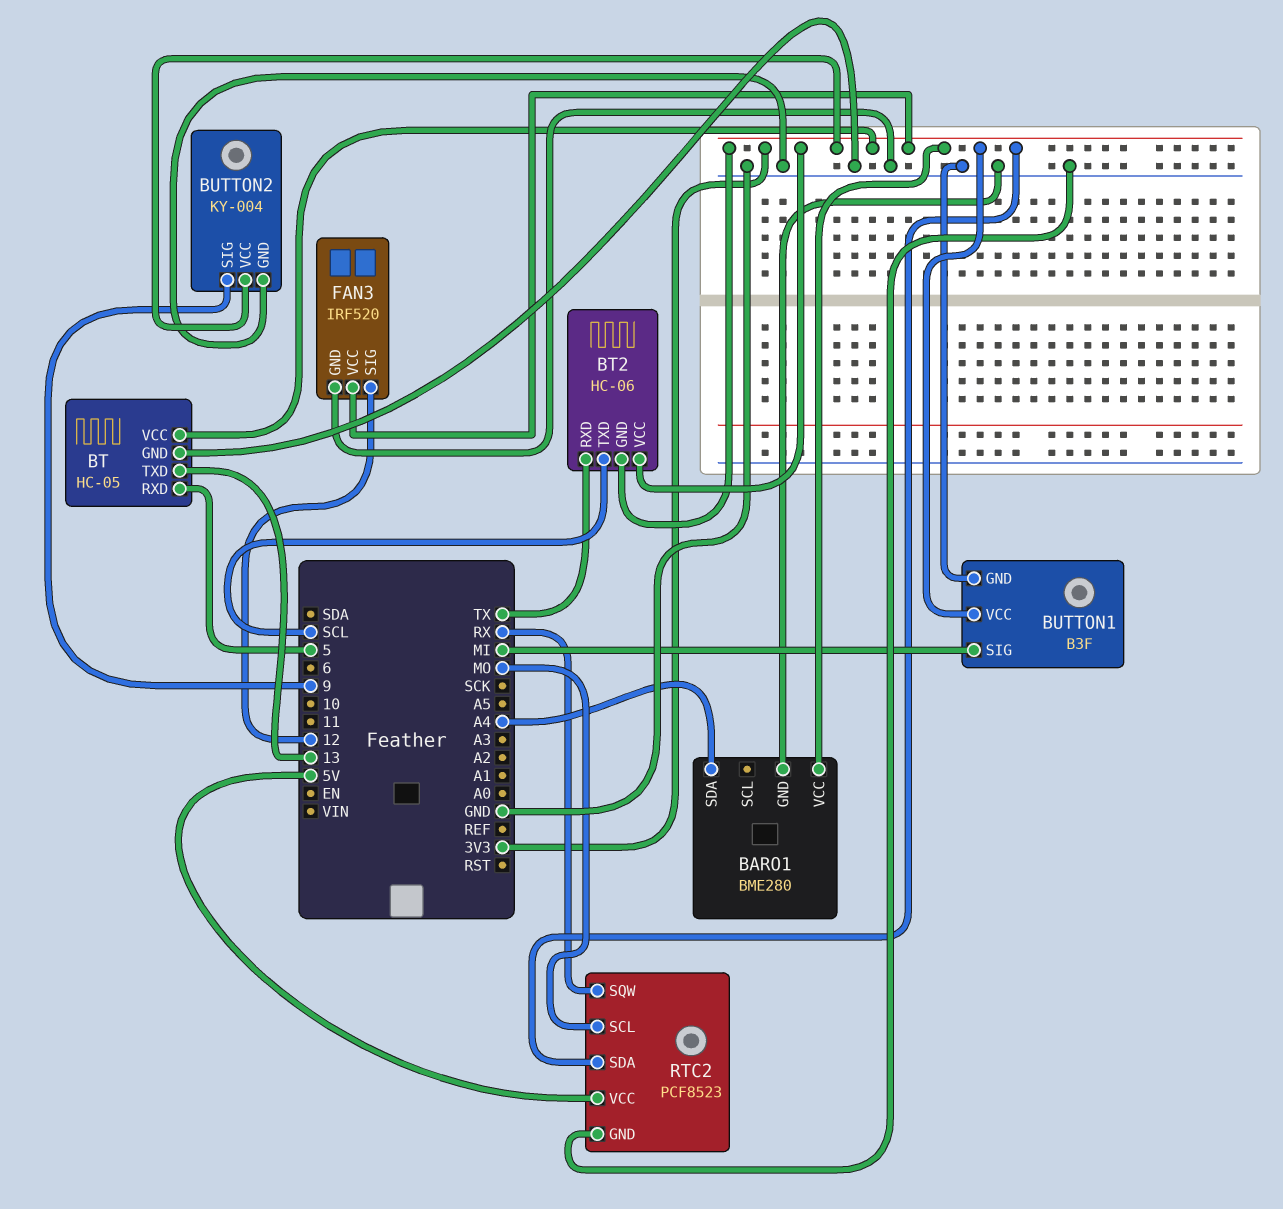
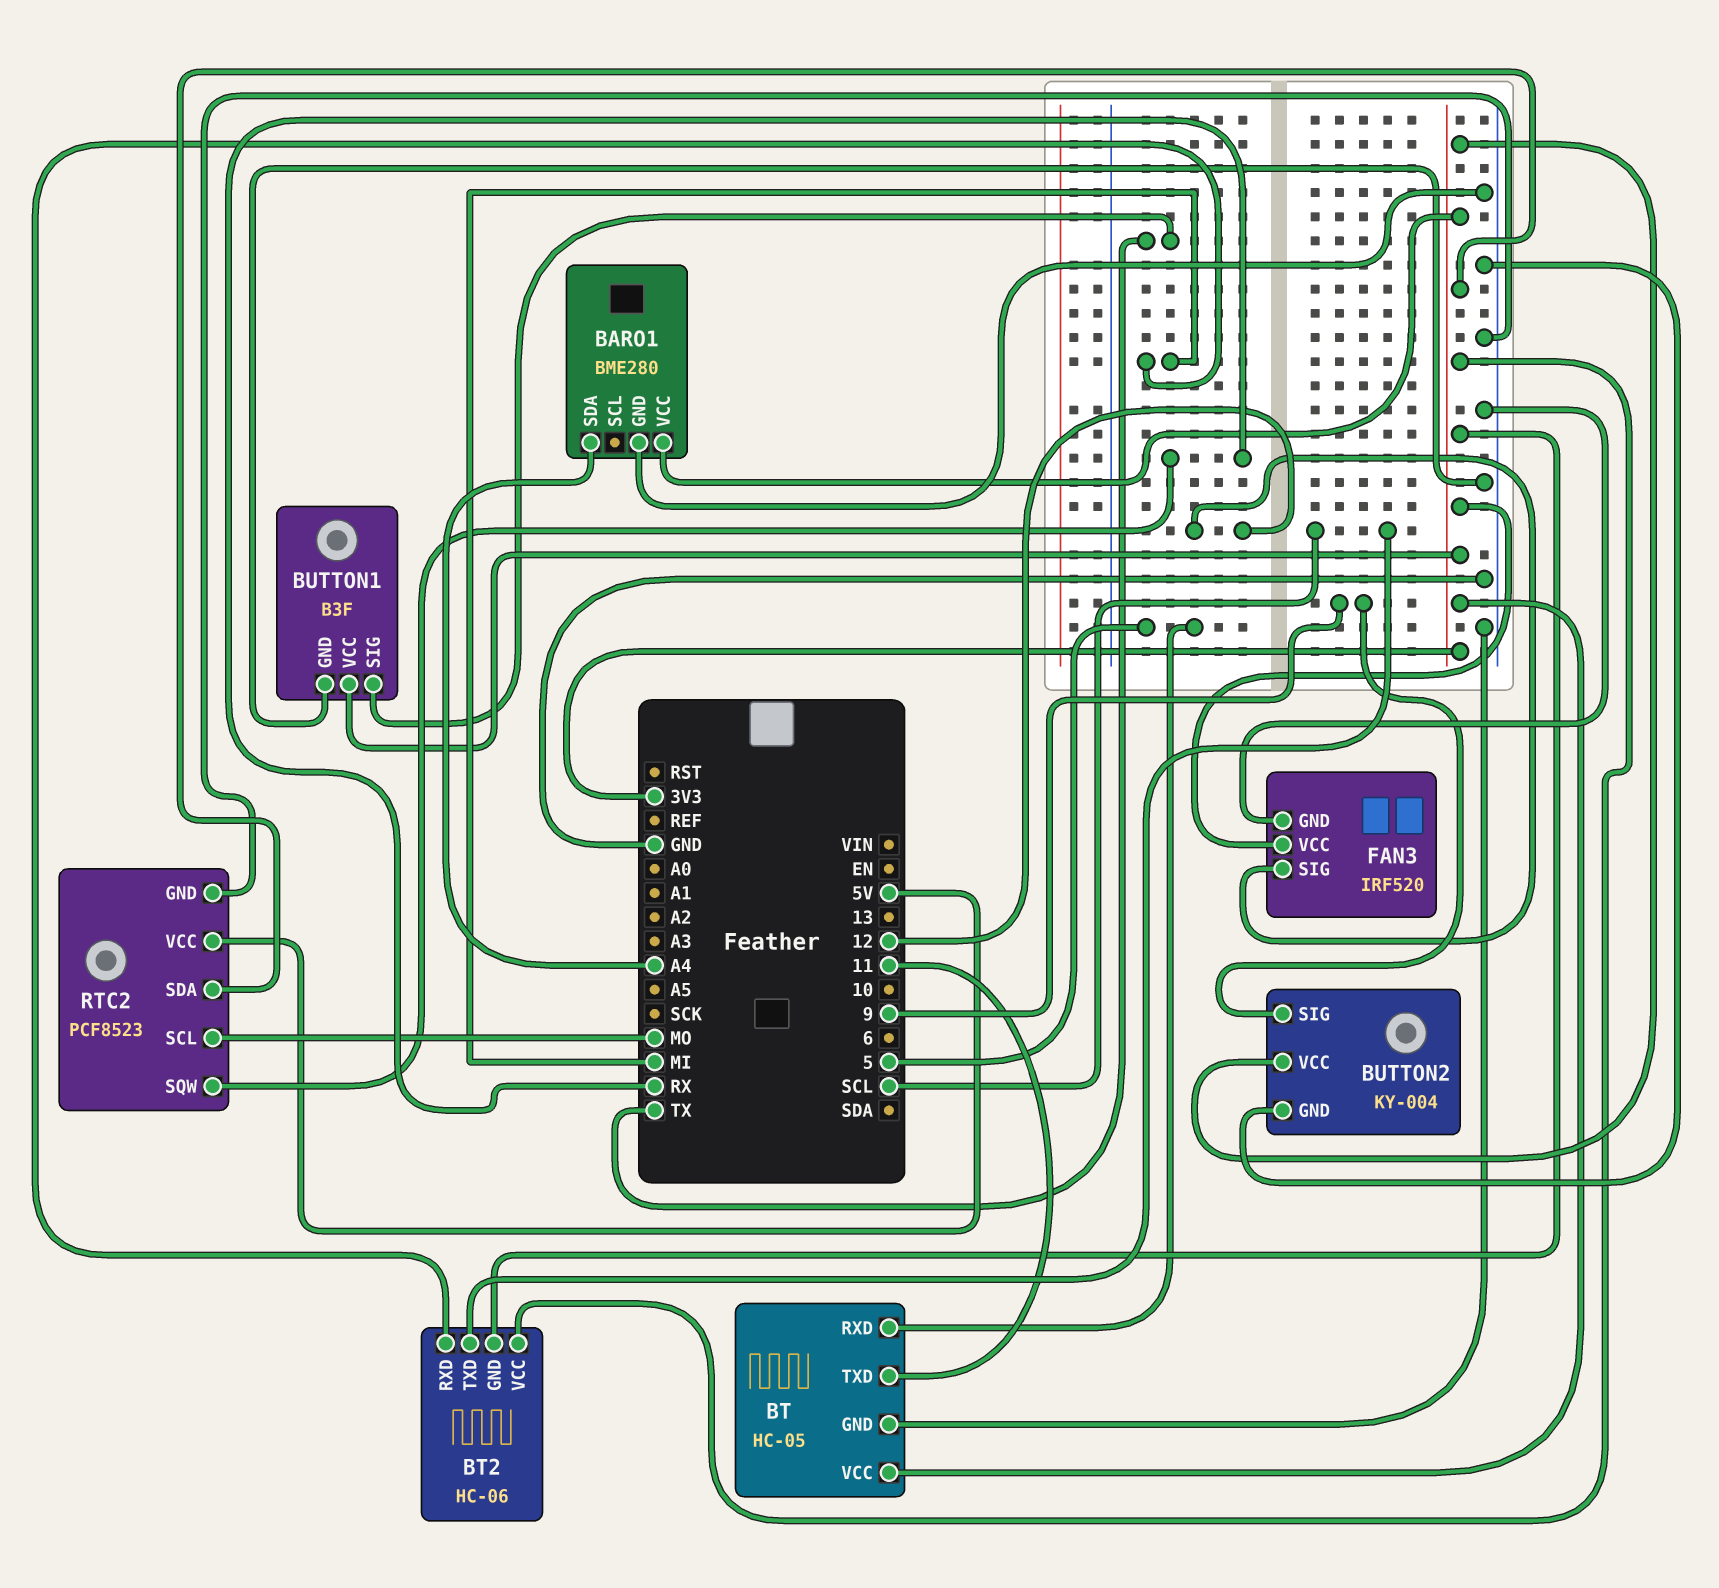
BT pin TXD: 13 -> 11
BT2 pin RXD: TX -> MI
BUTTON1 pin SIG: MI -> TX

